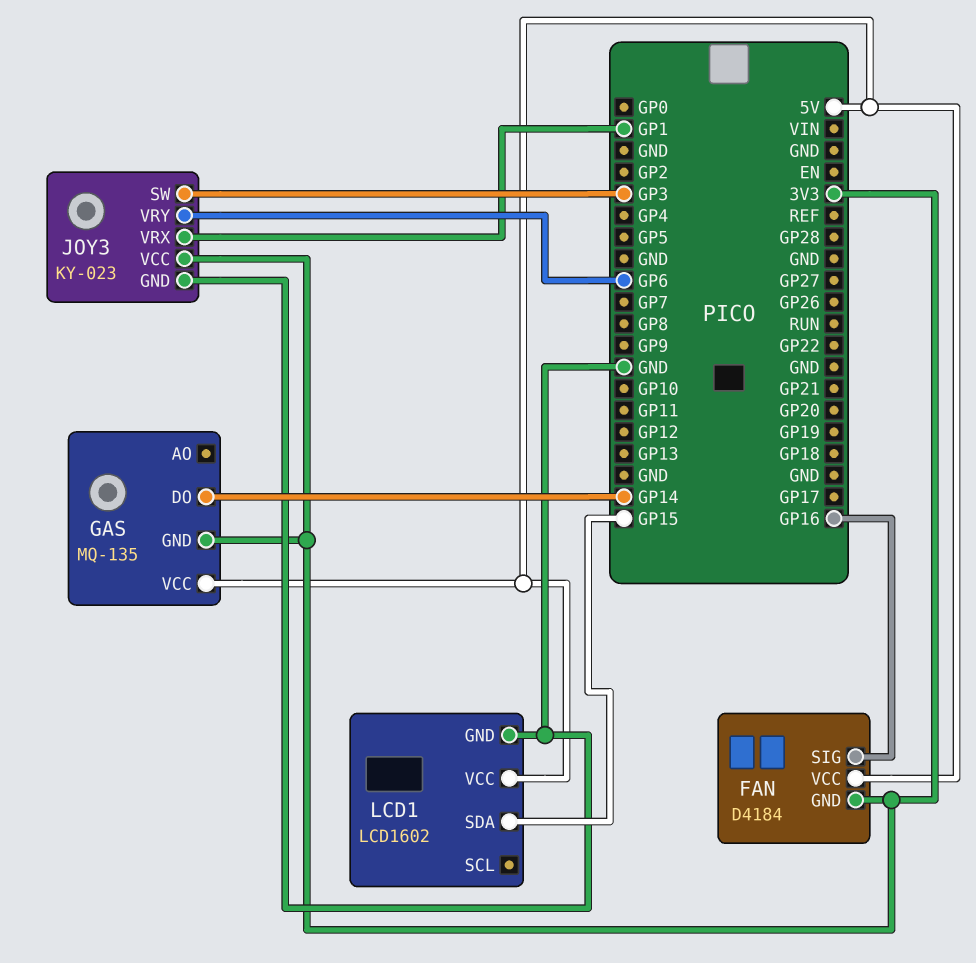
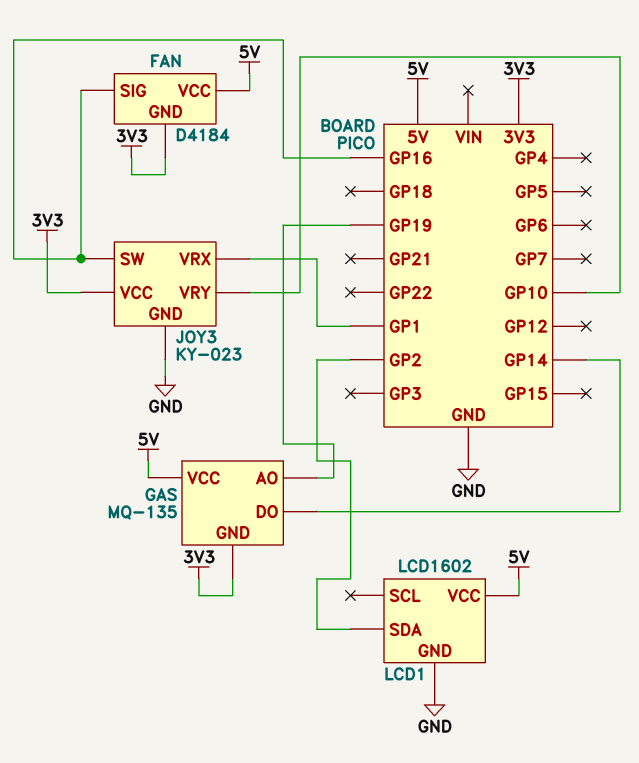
GAS pin AO: none -> GP19
JOY3 pin SW: GP3 -> GP16
JOY3 pin VRY: GP6 -> GP10
LCD1 pin SDA: GP15 -> GP2

